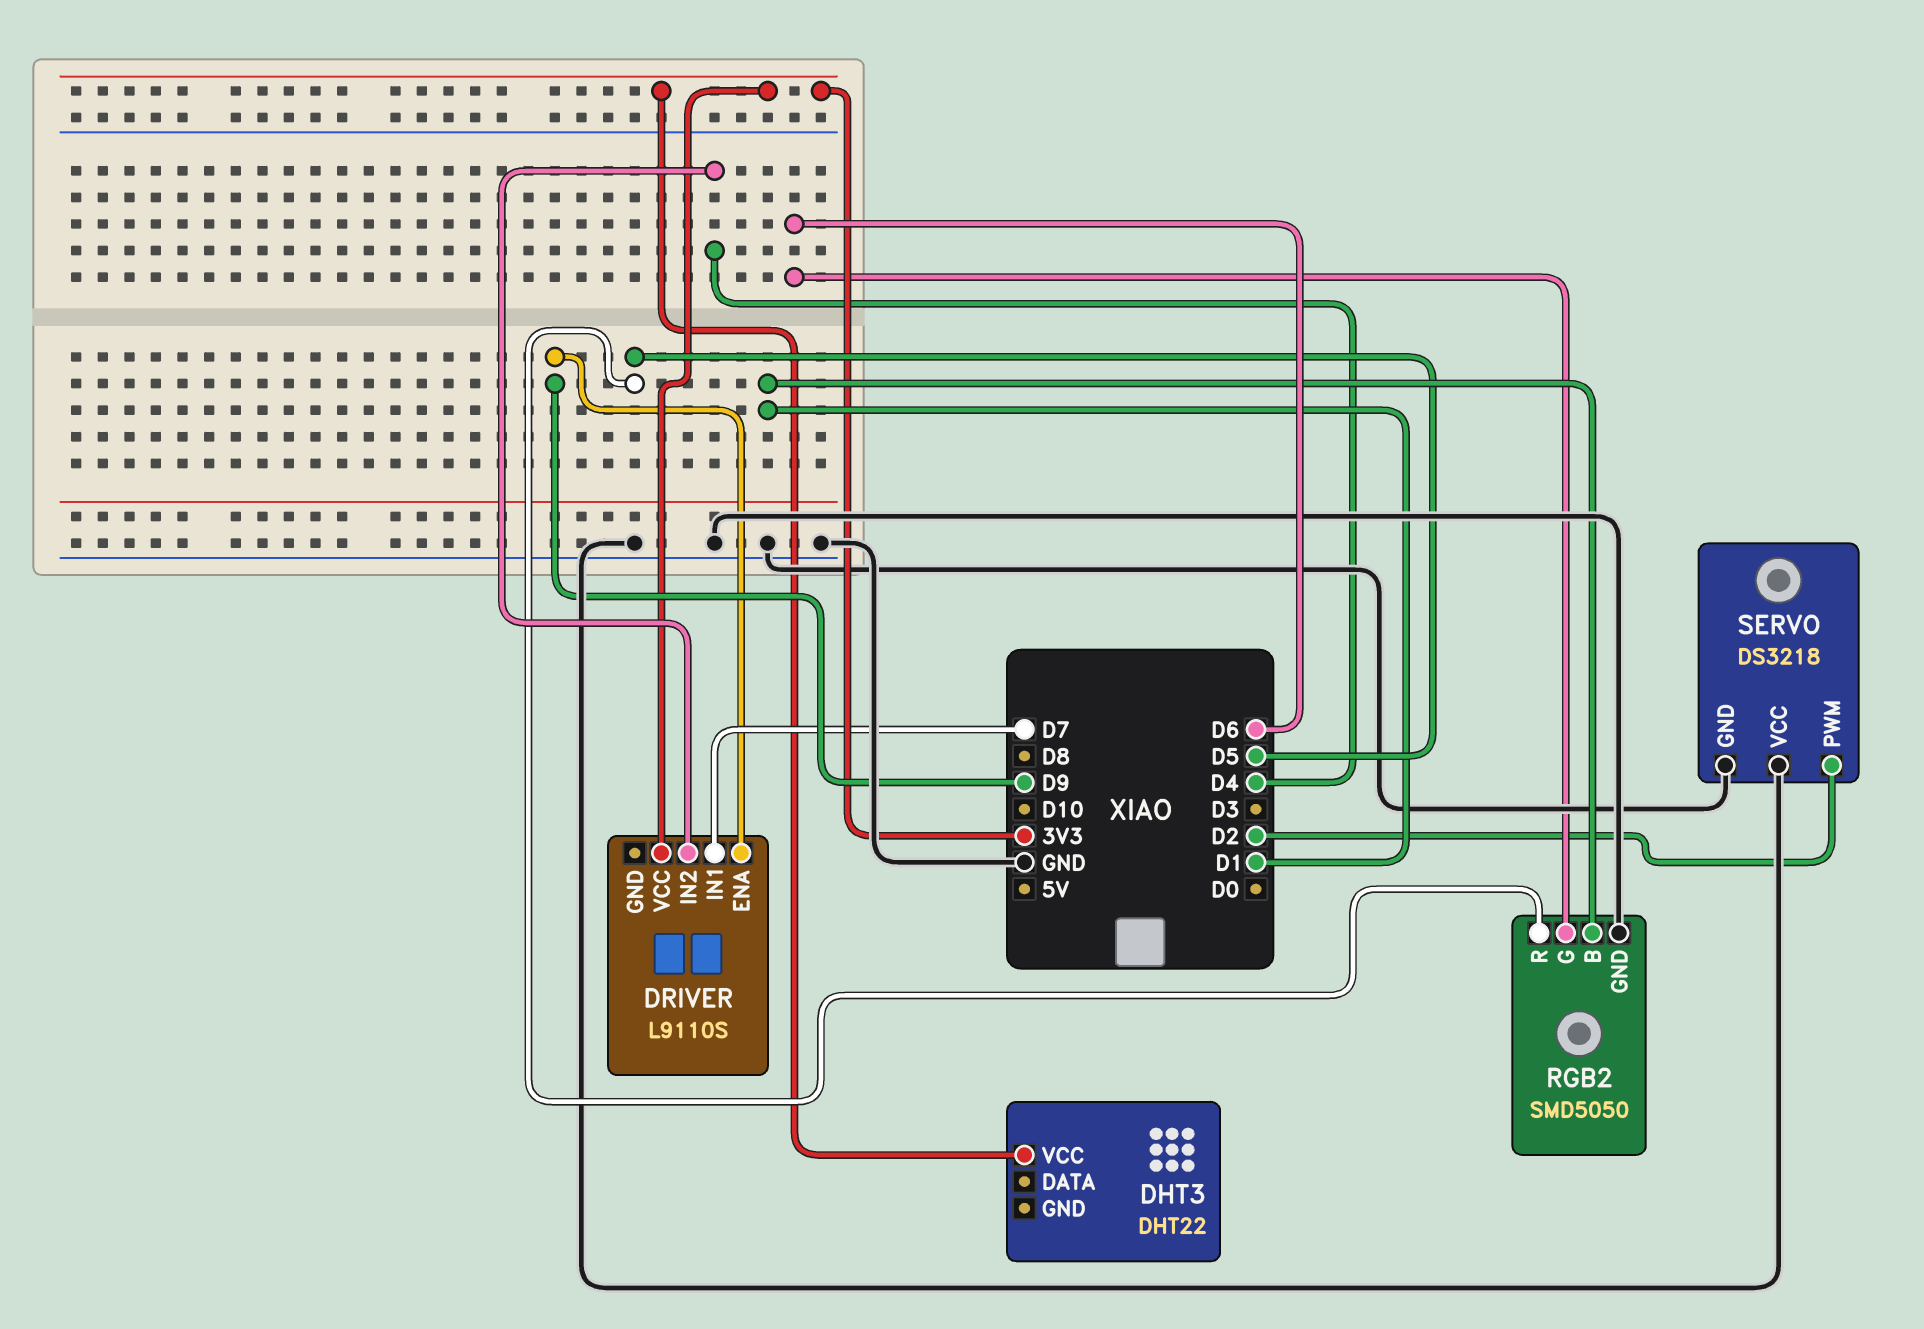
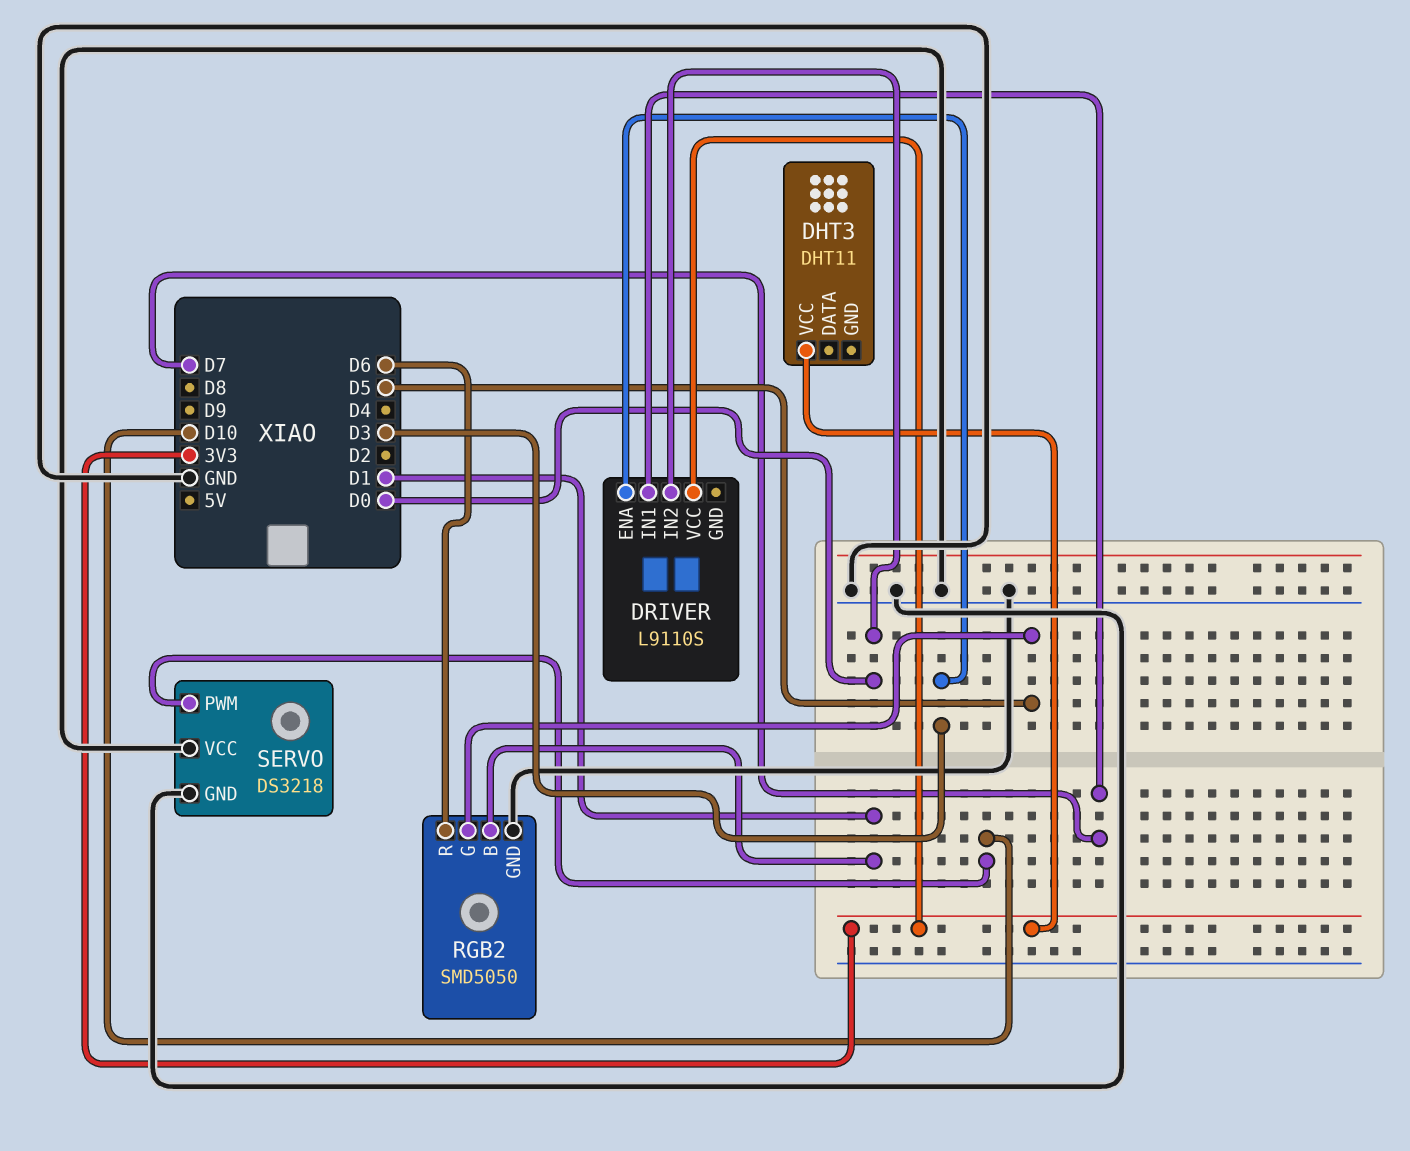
DHT3: DHT22 -> DHT11
DRIVER pin ENA: D9 -> D3
DRIVER pin IN2: D4 -> D0
RGB2 pin G: D6 -> D5
RGB2 pin R: D5 -> D6
SERVO pin PWM: D2 -> D10

